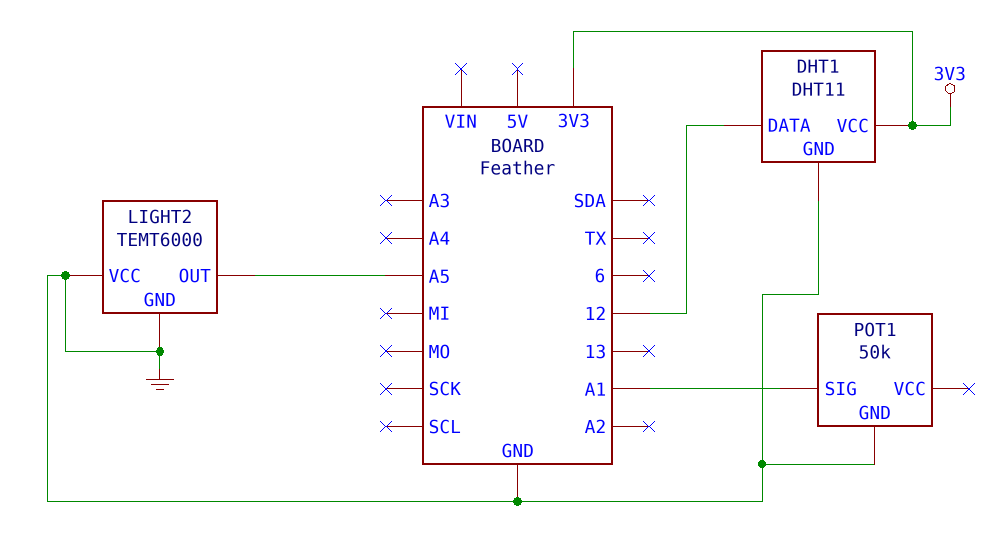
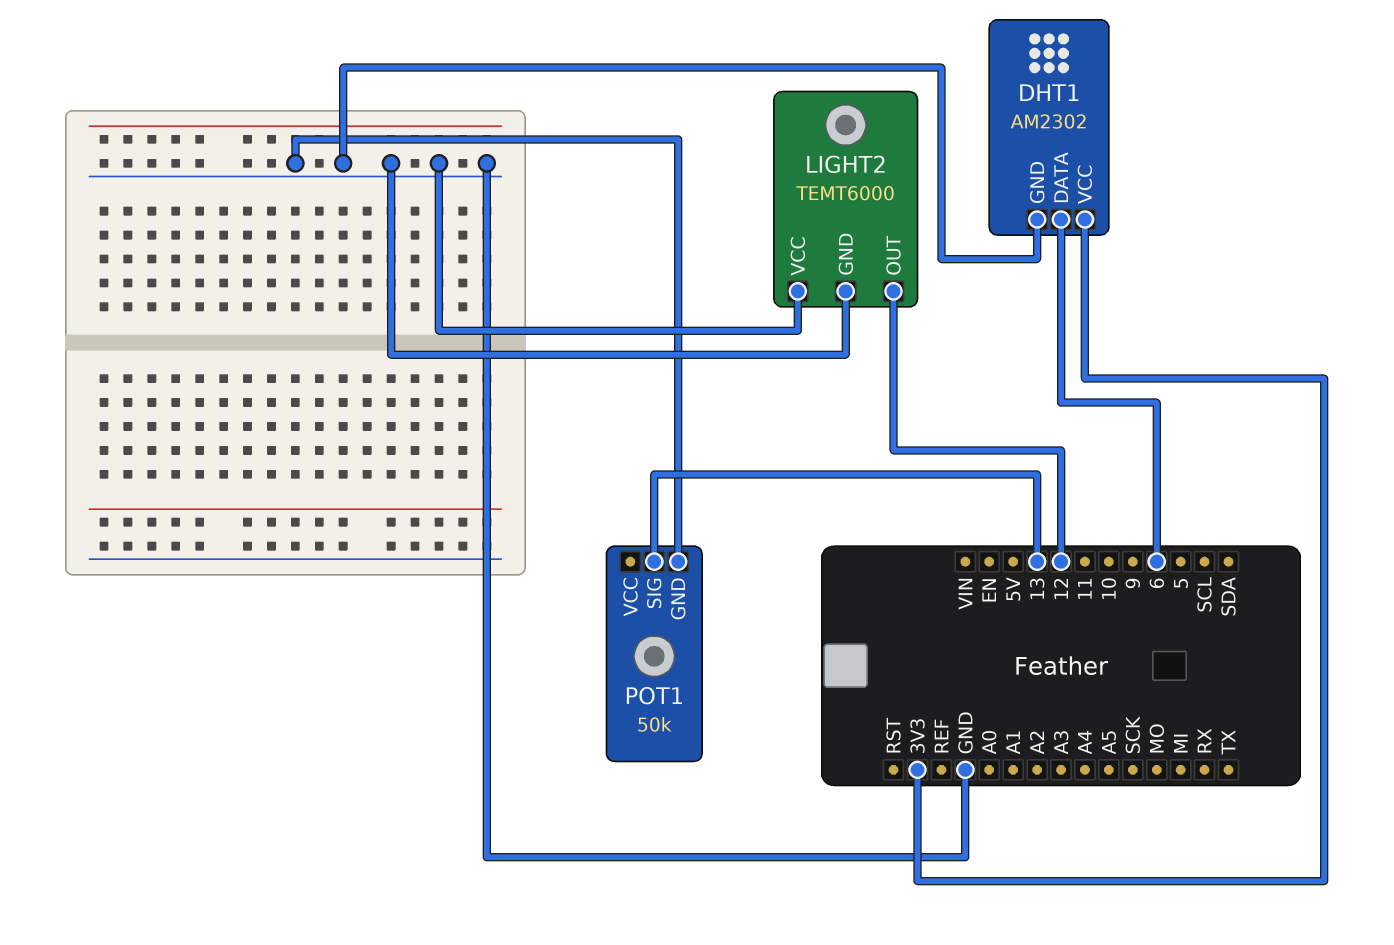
DHT1: DHT11 -> AM2302
DHT1 pin DATA: 12 -> 6
LIGHT2 pin OUT: A5 -> 12
POT1 pin SIG: A1 -> 13

